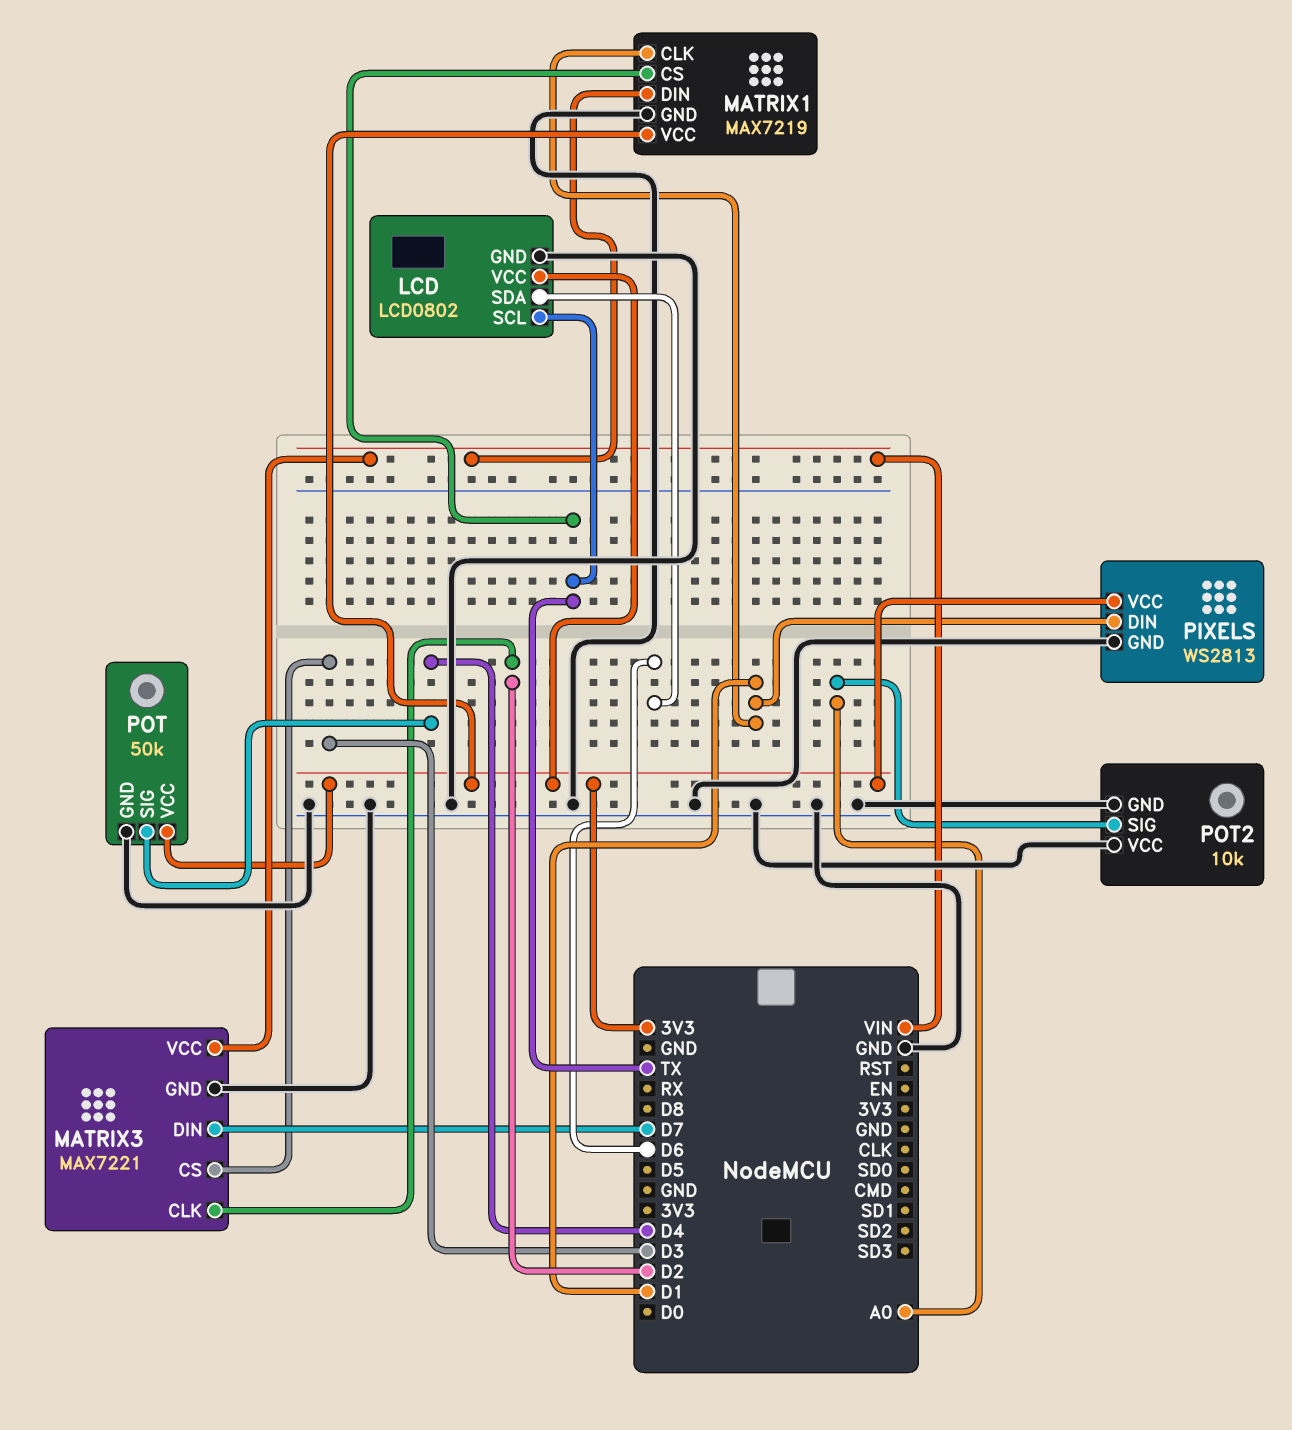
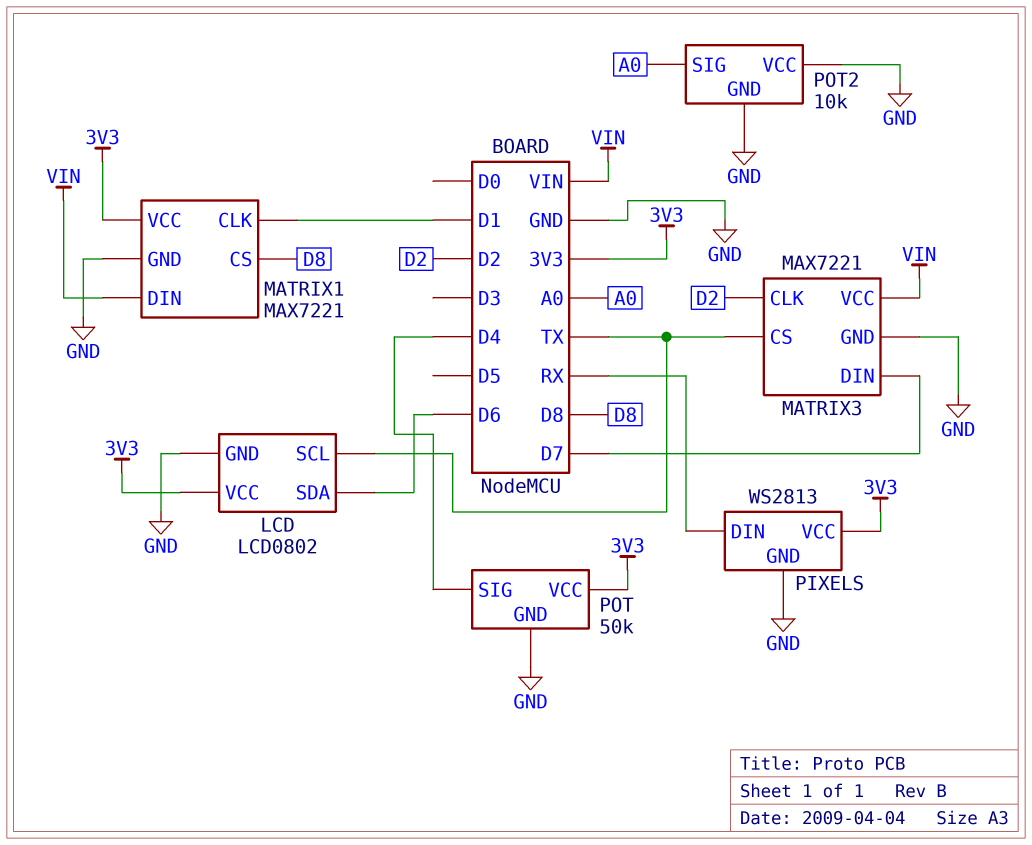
MATRIX1: MAX7219 -> MAX7221
MATRIX1 pin CS: TX -> D8
MATRIX3 pin CS: D3 -> TX
PIXELS pin DIN: D1 -> RX

